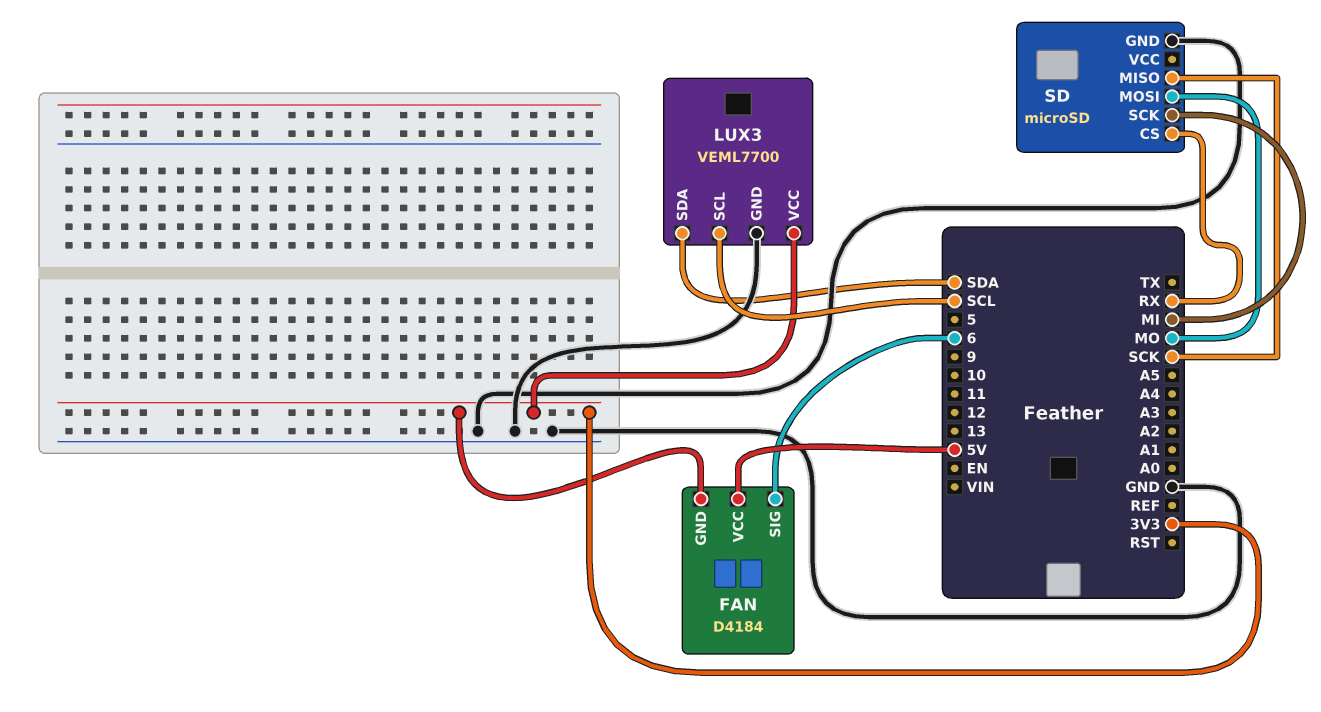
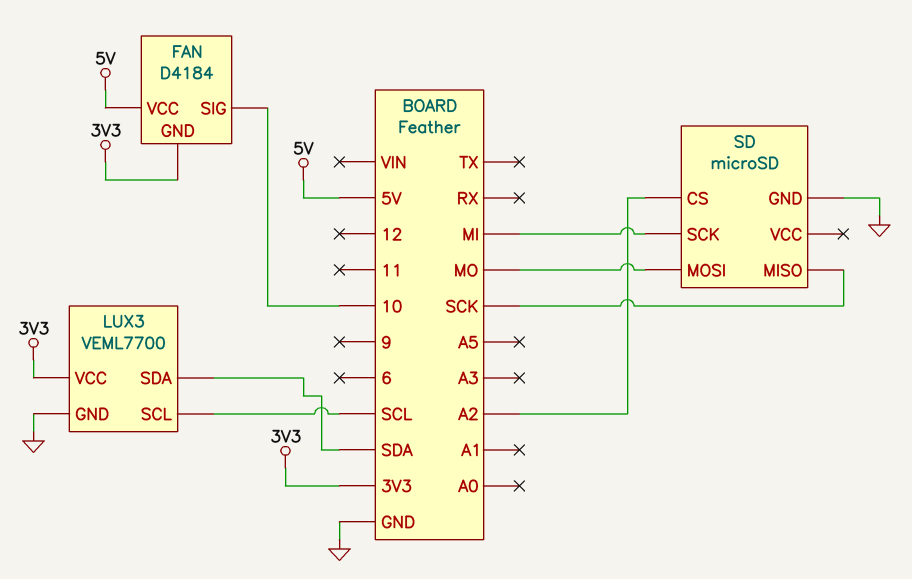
FAN pin SIG: 6 -> 10
SD pin CS: RX -> A2

